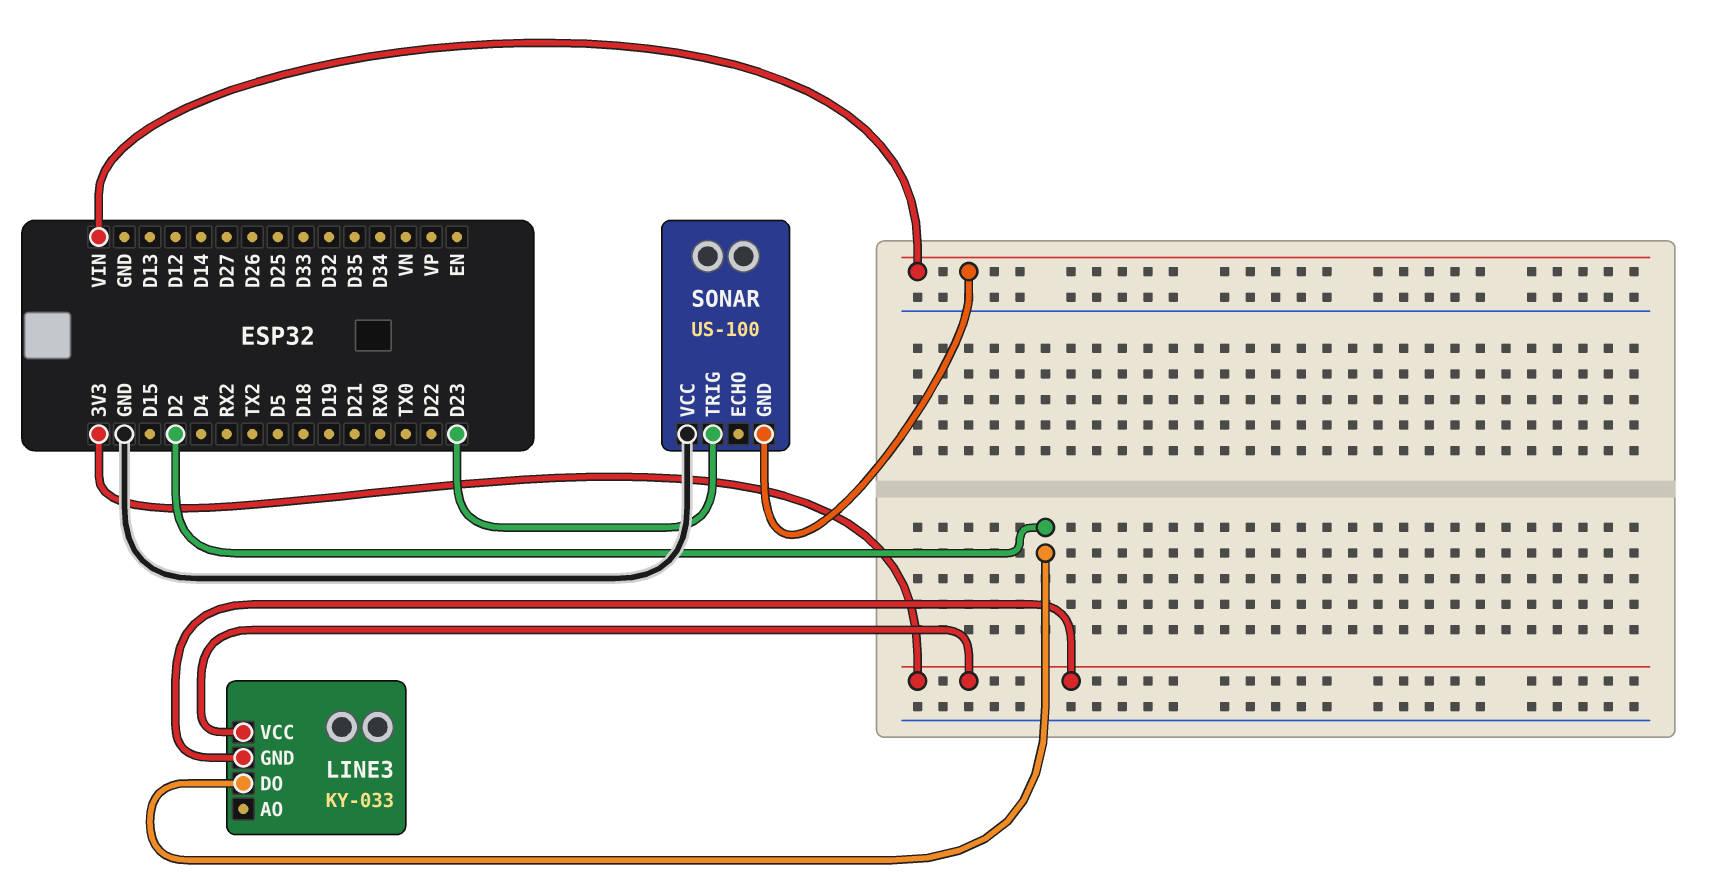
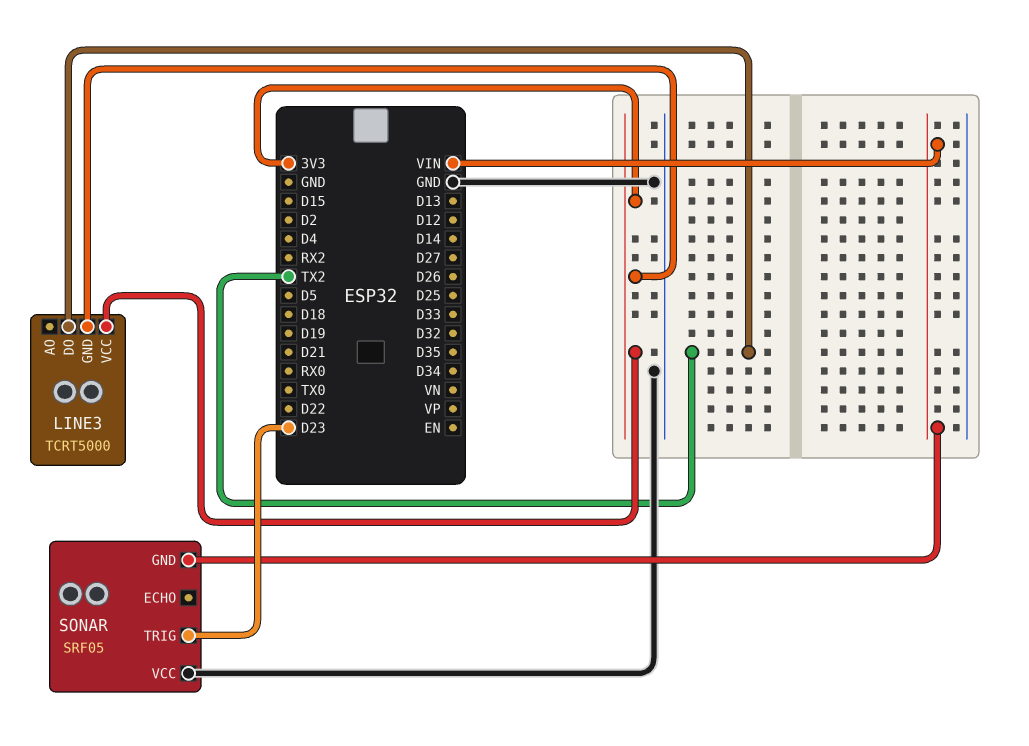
LINE3: KY-033 -> TCRT5000
LINE3 pin DO: D2 -> TX2
SONAR: US-100 -> SRF05

